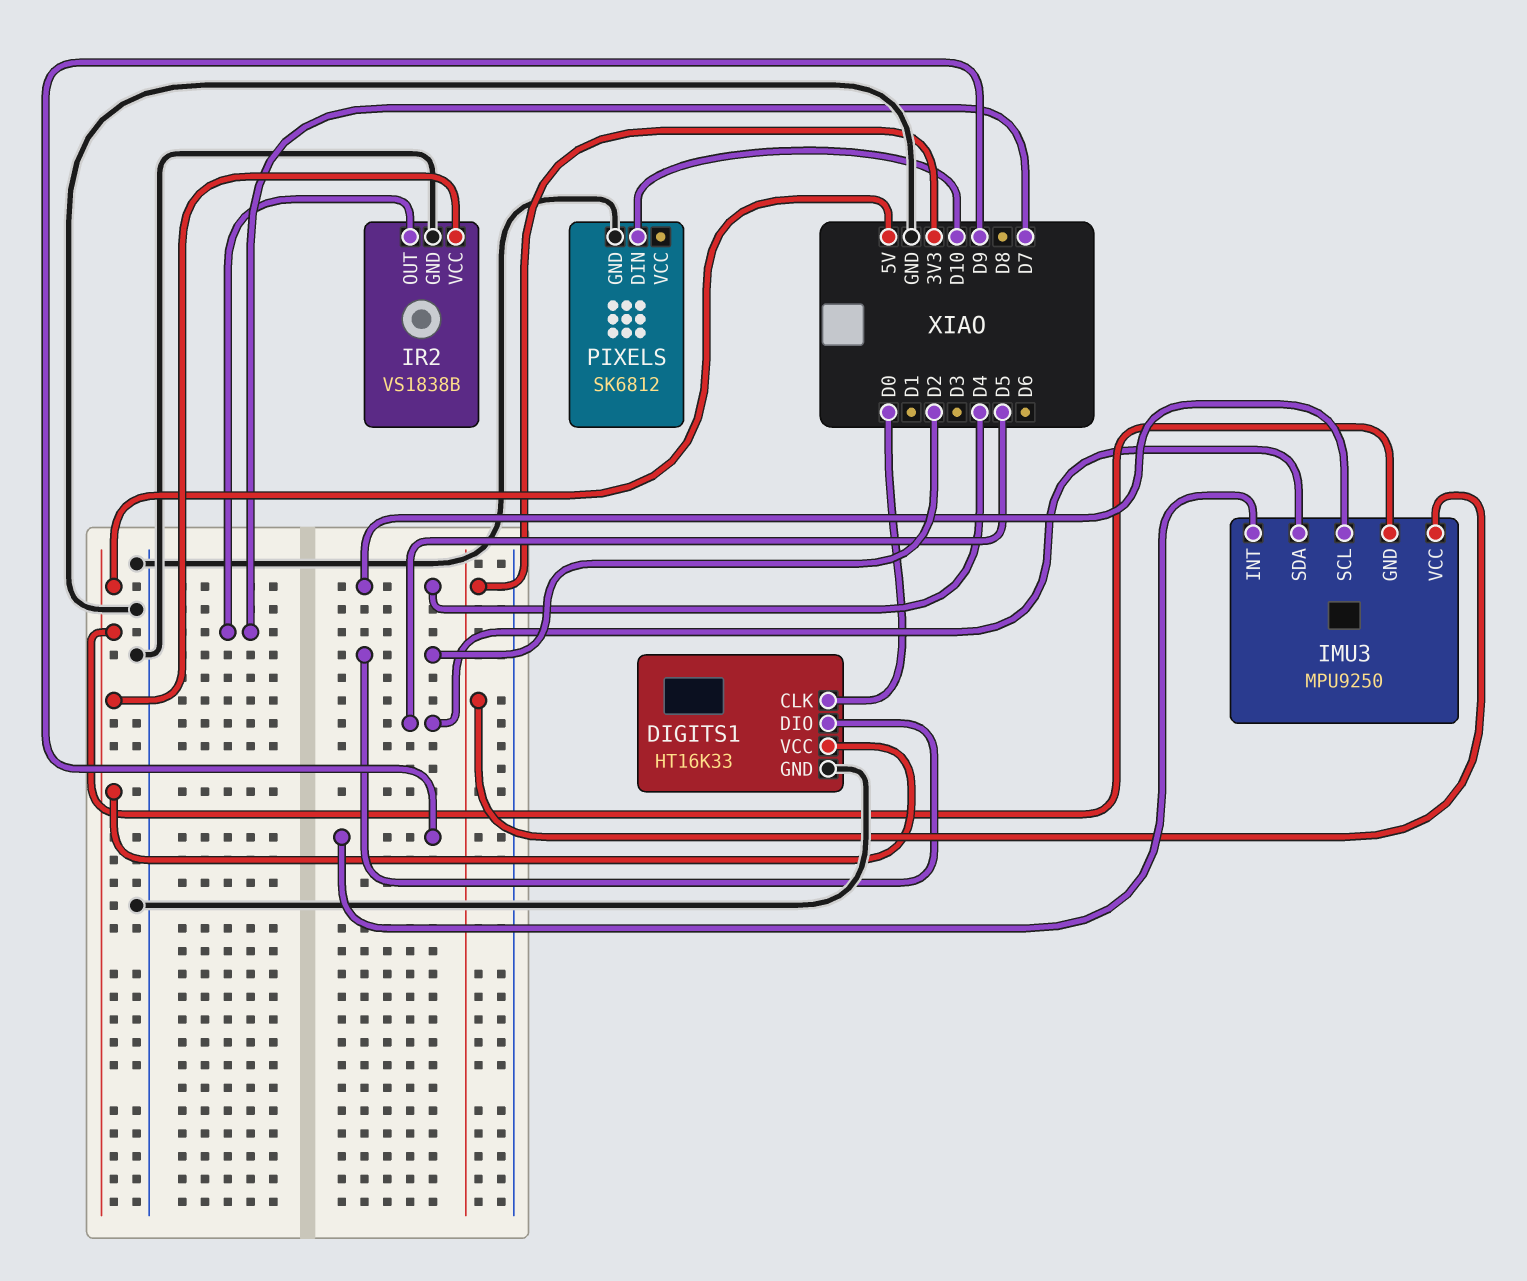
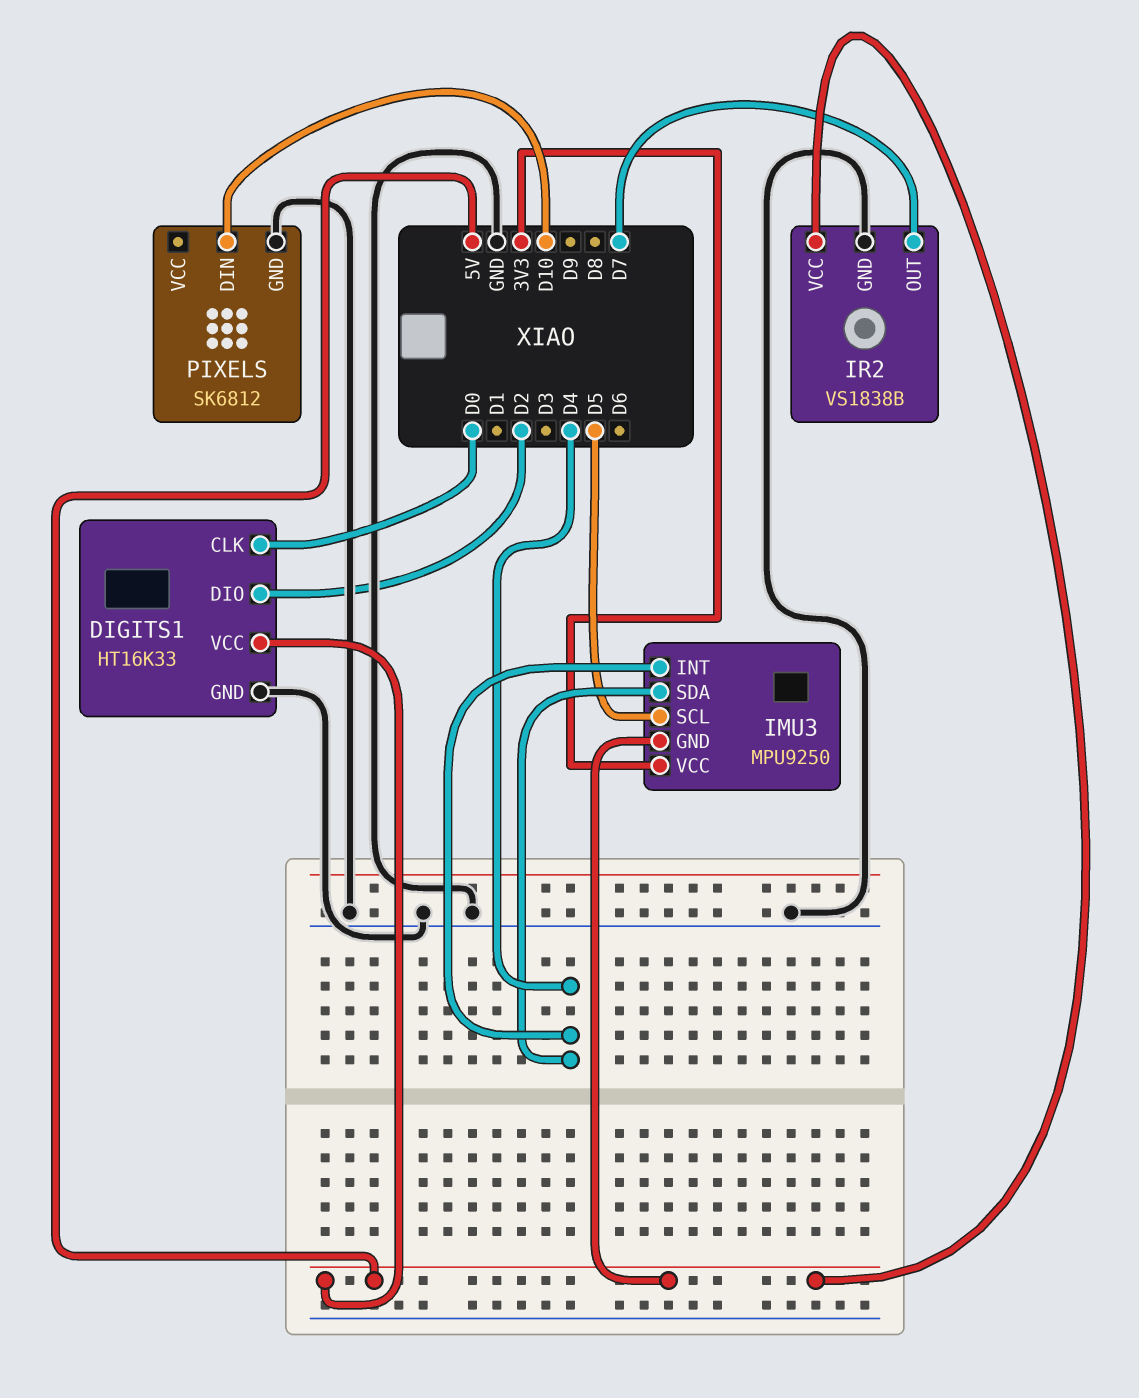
IMU3 pin INT: D9 -> D4
IMU3 pin SCL: D4 -> D5
IMU3 pin SDA: D5 -> D4

